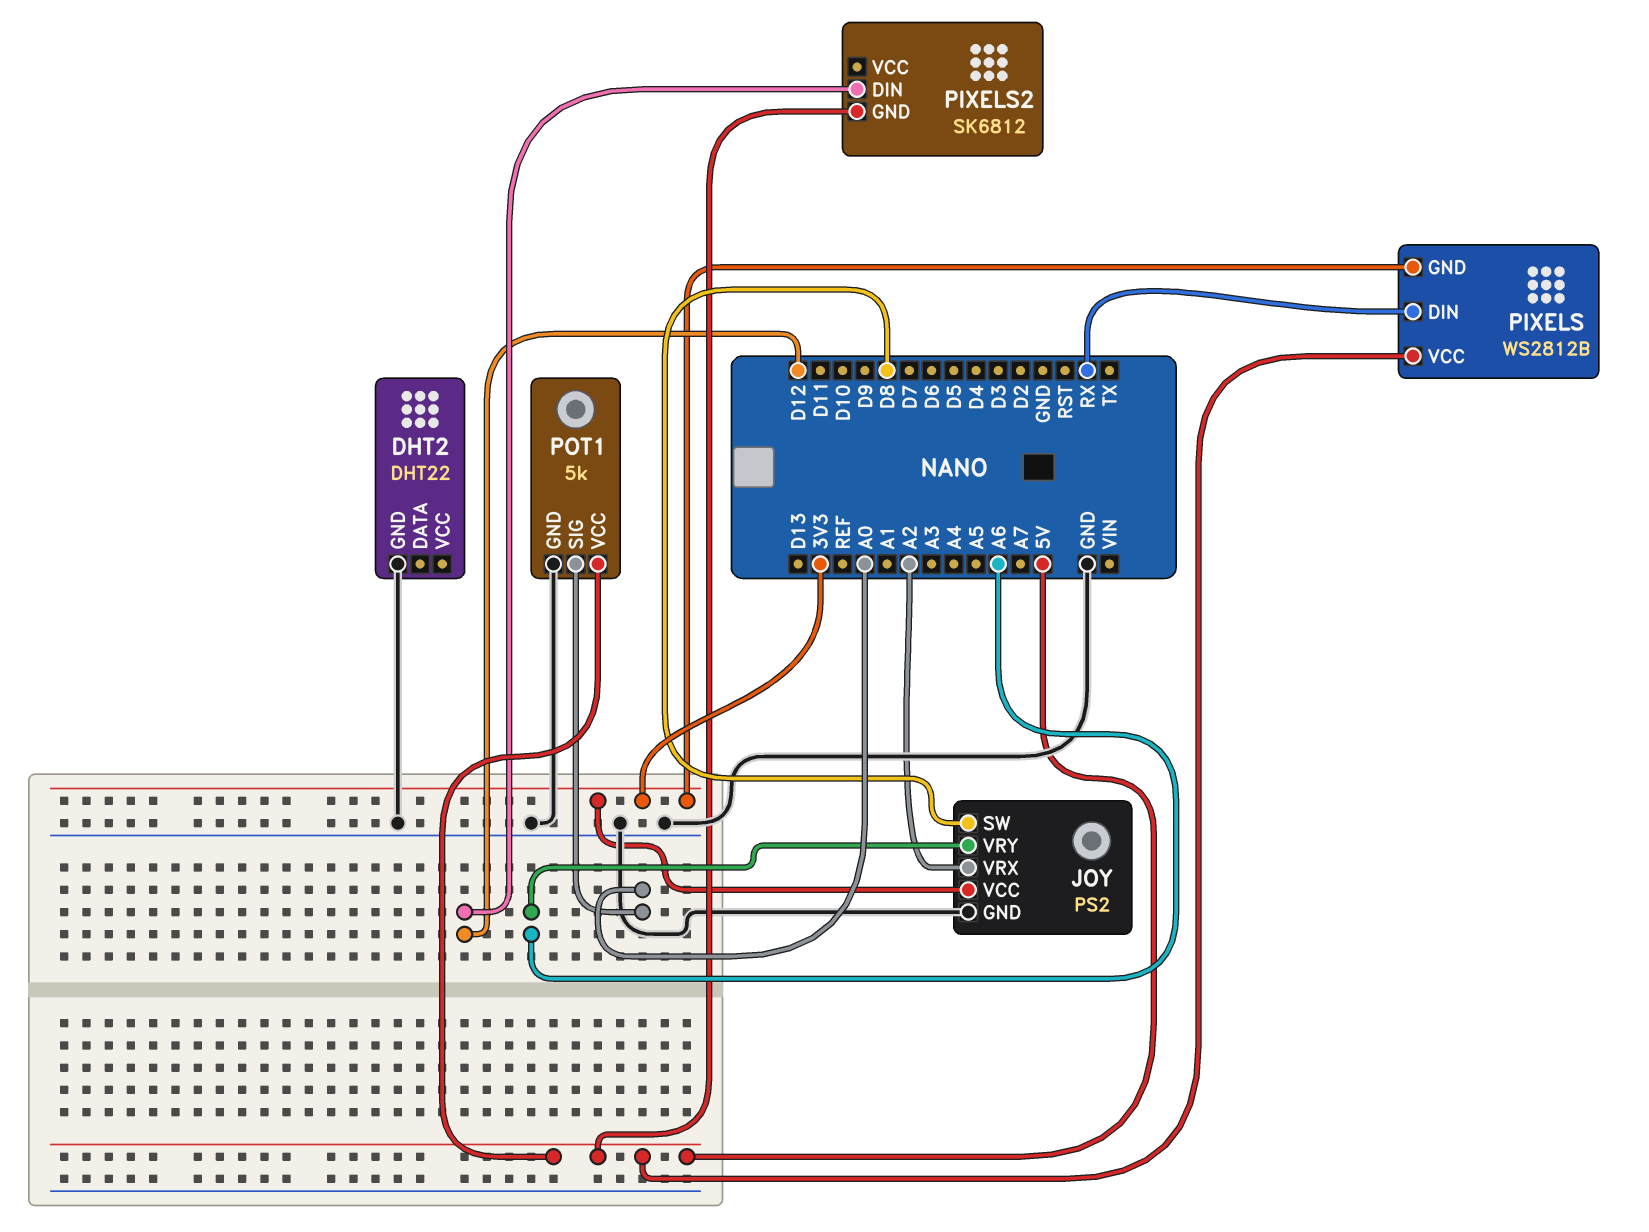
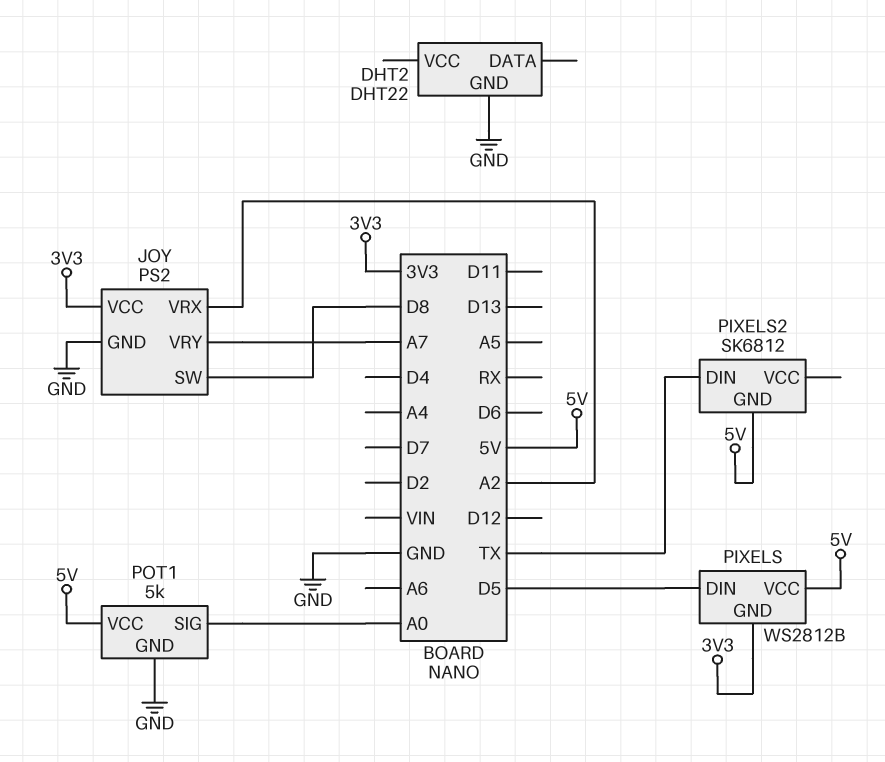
JOY pin VRY: A6 -> A7
PIXELS pin DIN: RX -> D5
PIXELS2 pin DIN: D12 -> TX

